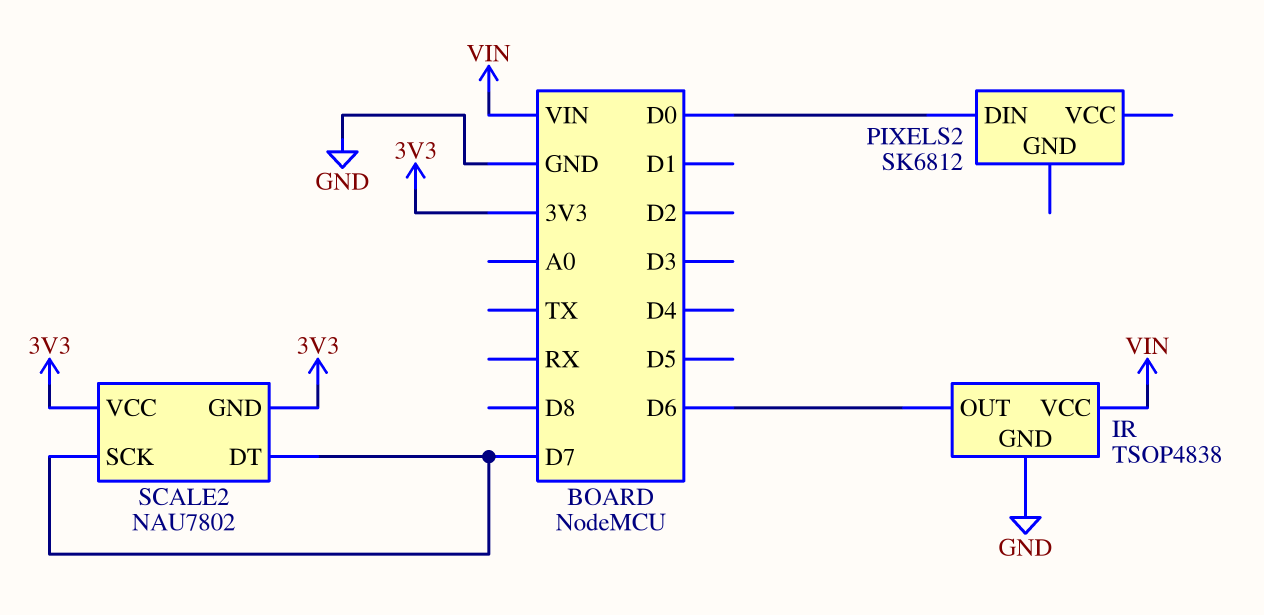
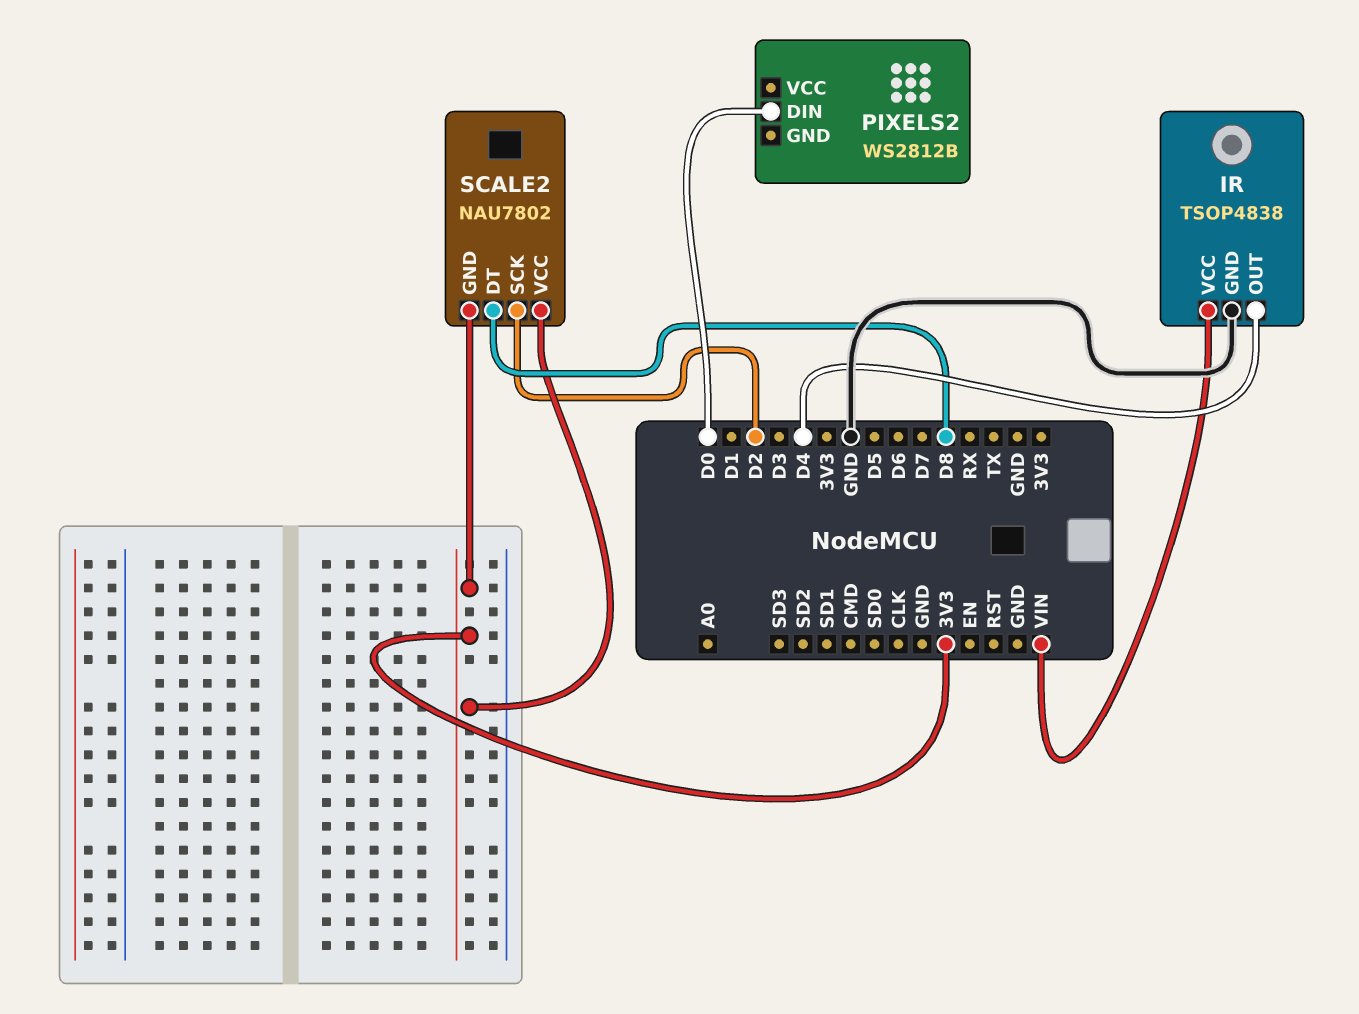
IR pin OUT: D6 -> D4
PIXELS2: SK6812 -> WS2812B
SCALE2 pin DT: D7 -> D8
SCALE2 pin SCK: D7 -> D2

